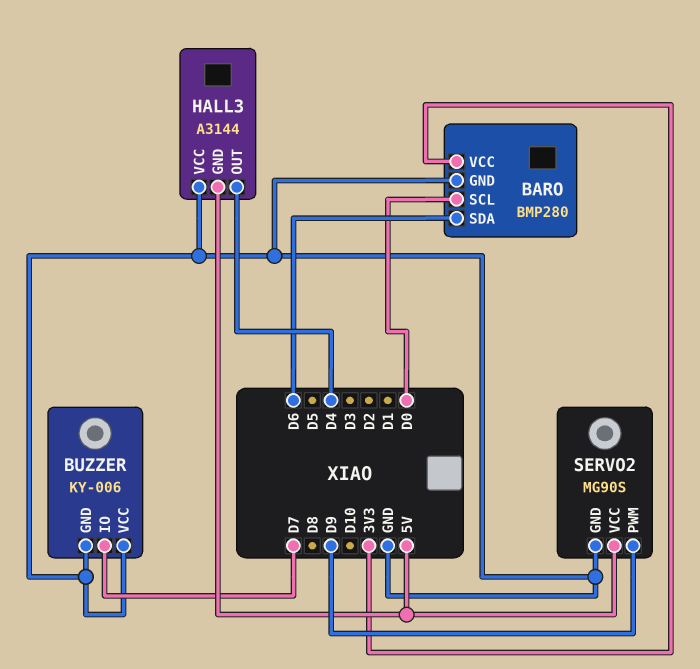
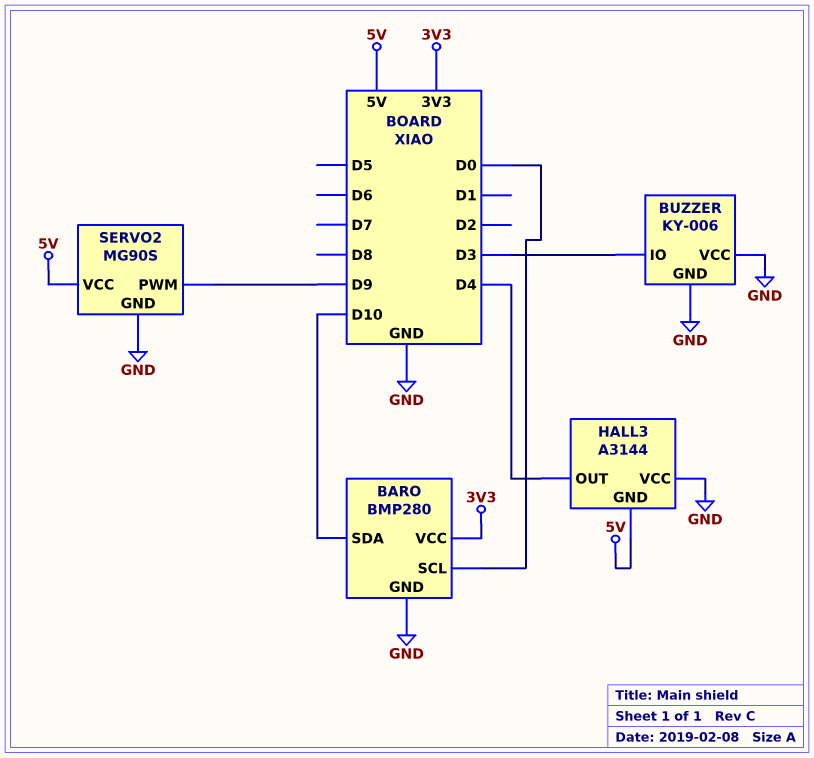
BARO pin SDA: D6 -> D10
BUZZER pin IO: D7 -> D3

